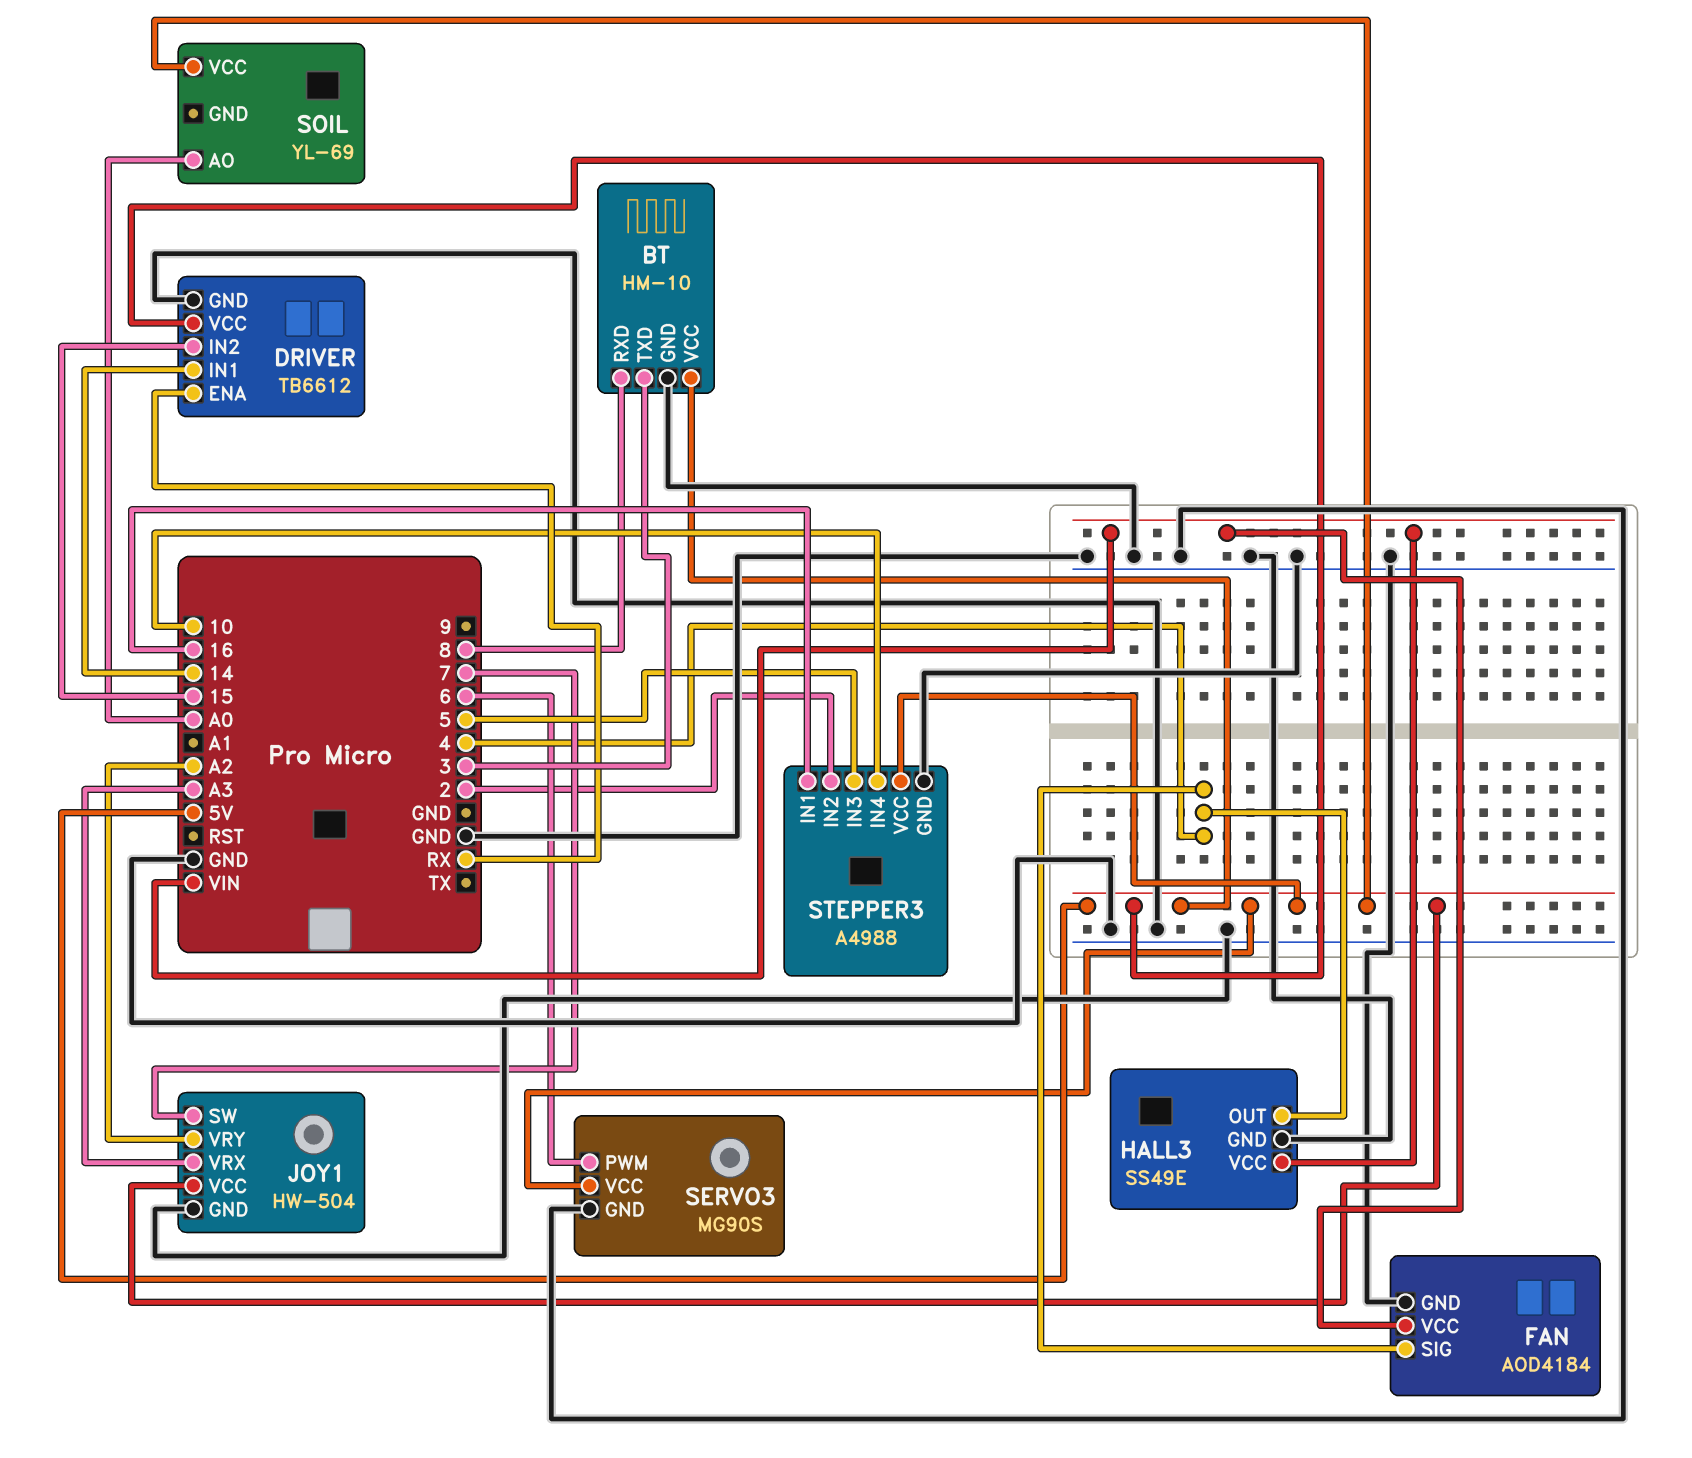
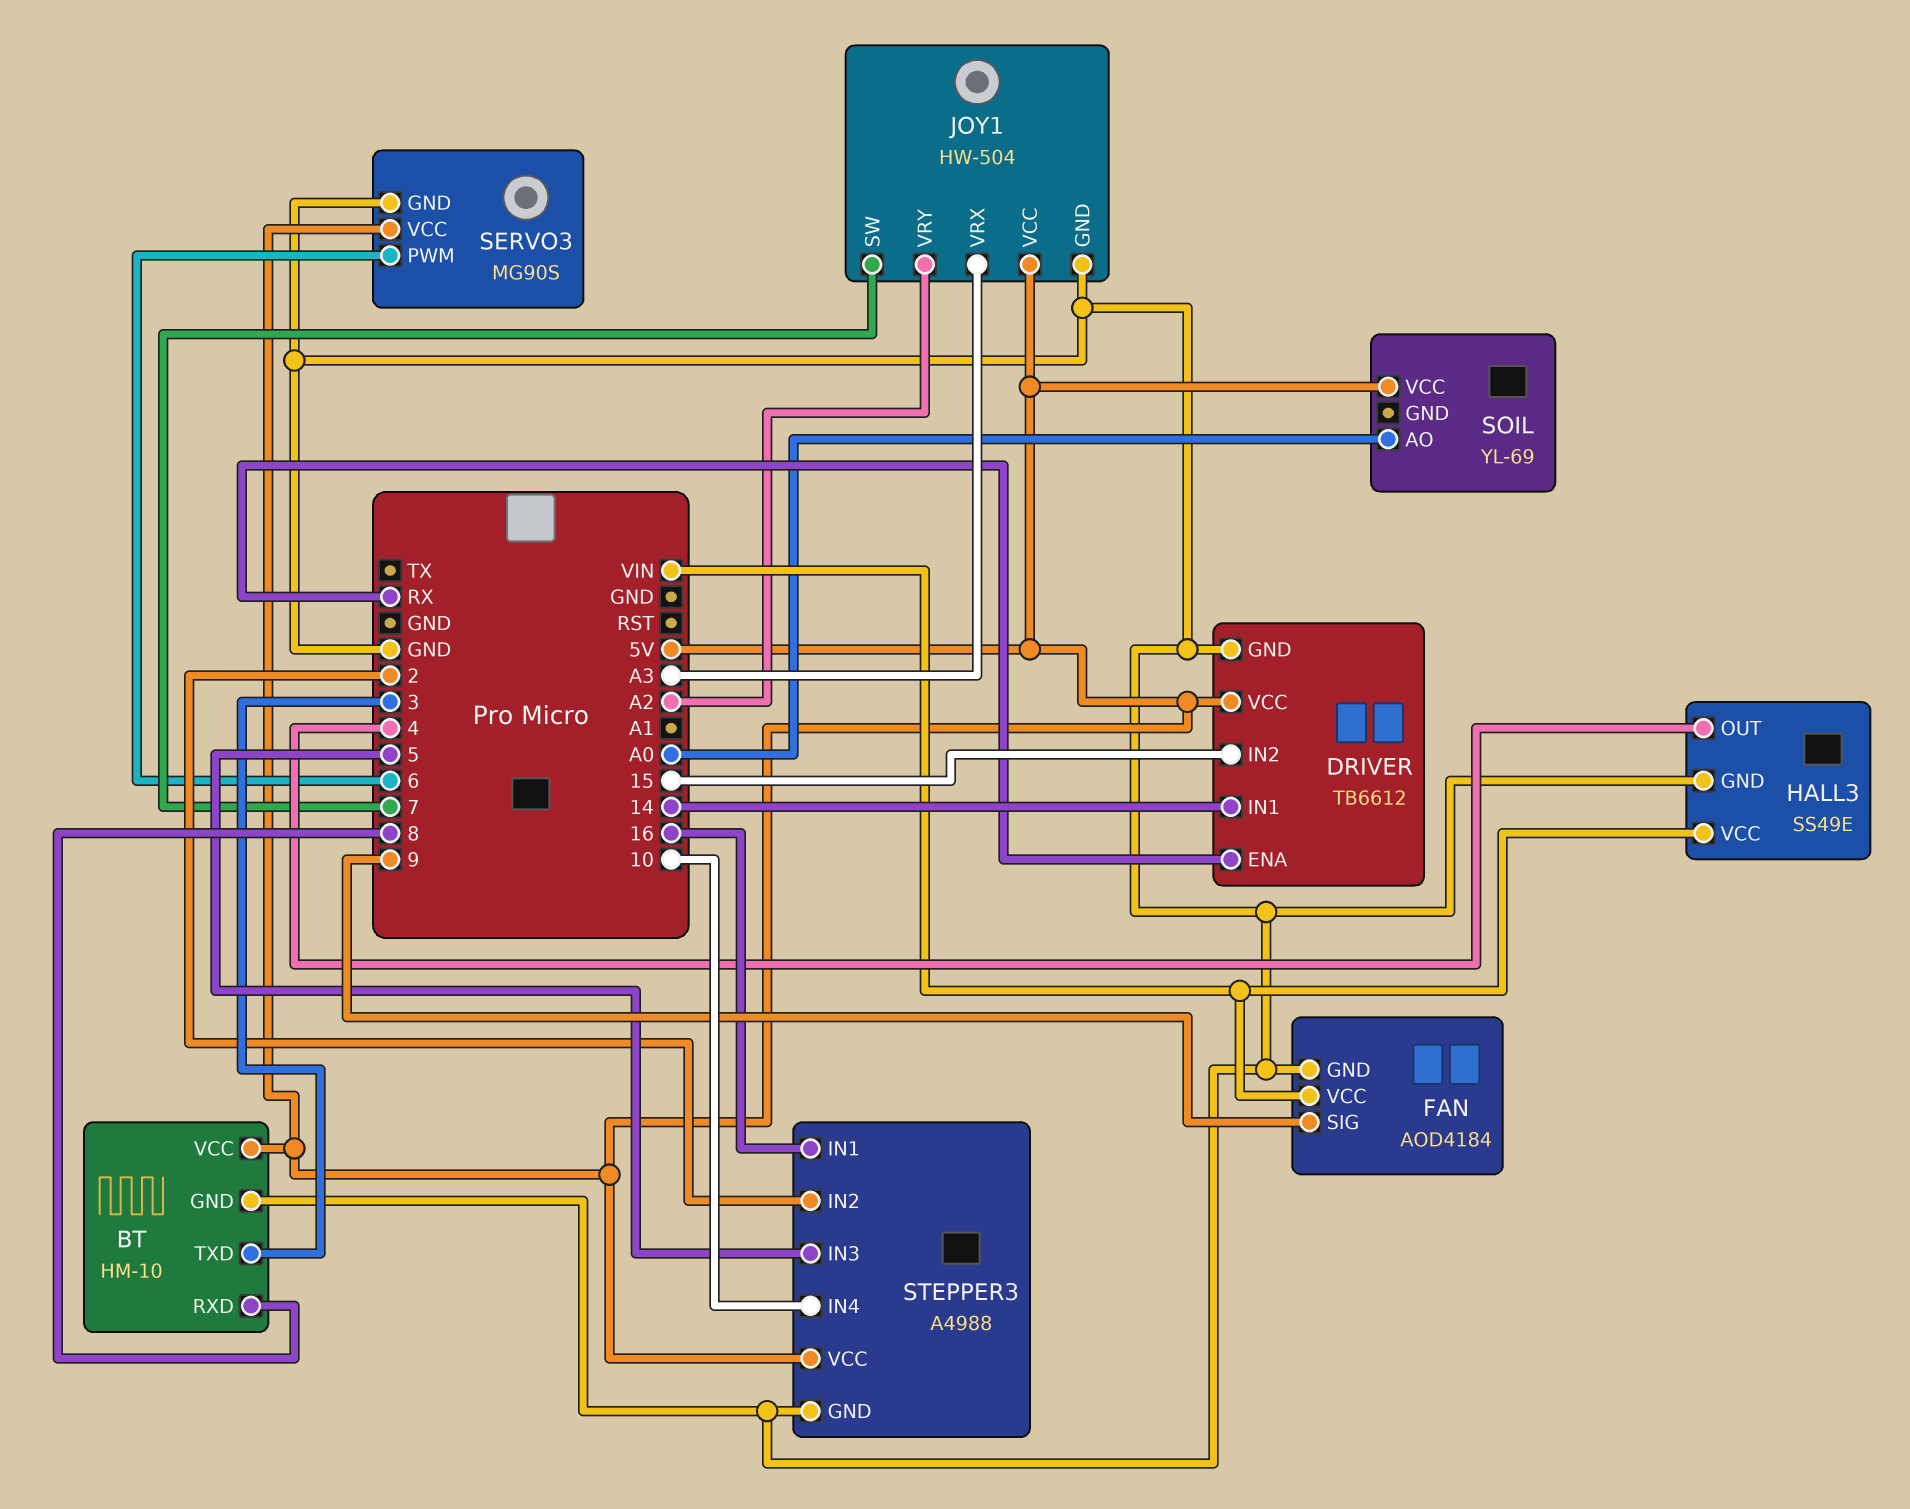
FAN pin SIG: 4 -> 9

